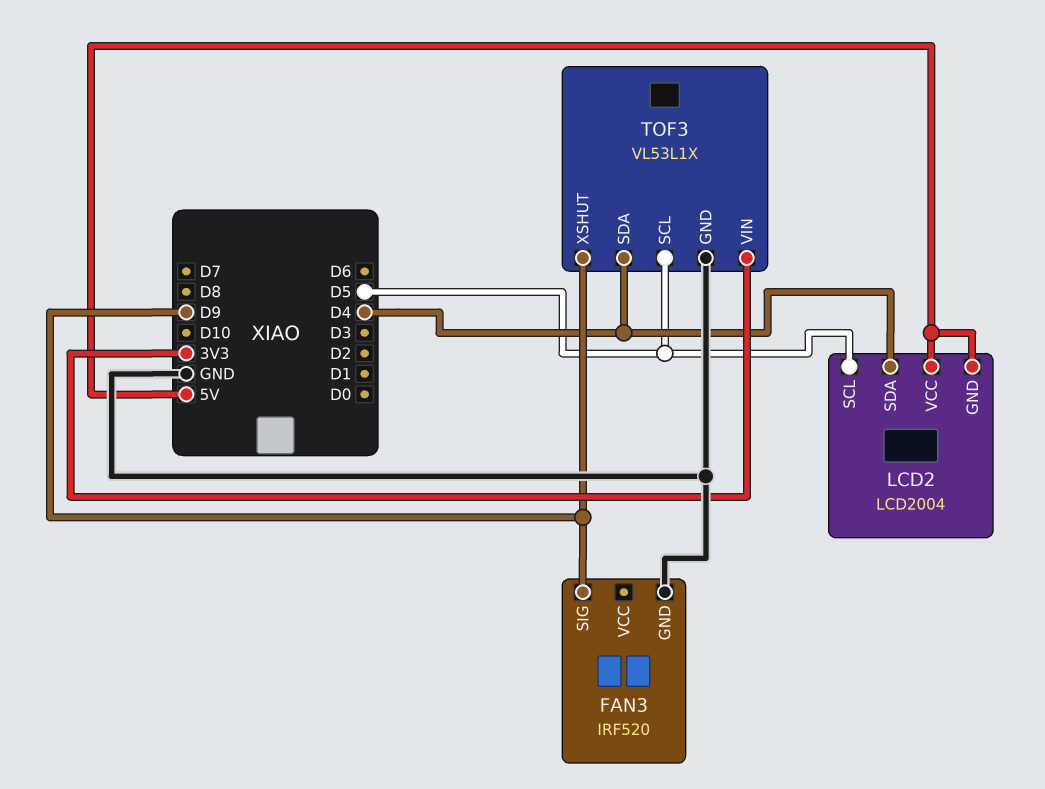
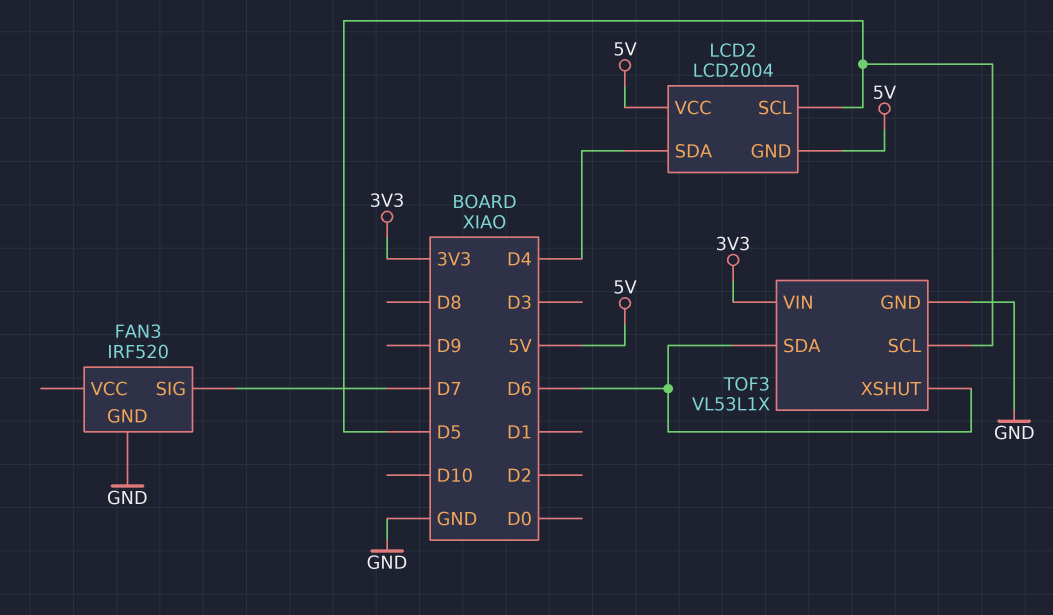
FAN3 pin SIG: D9 -> D7
TOF3 pin SDA: D4 -> D6
TOF3 pin XSHUT: D9 -> D6

